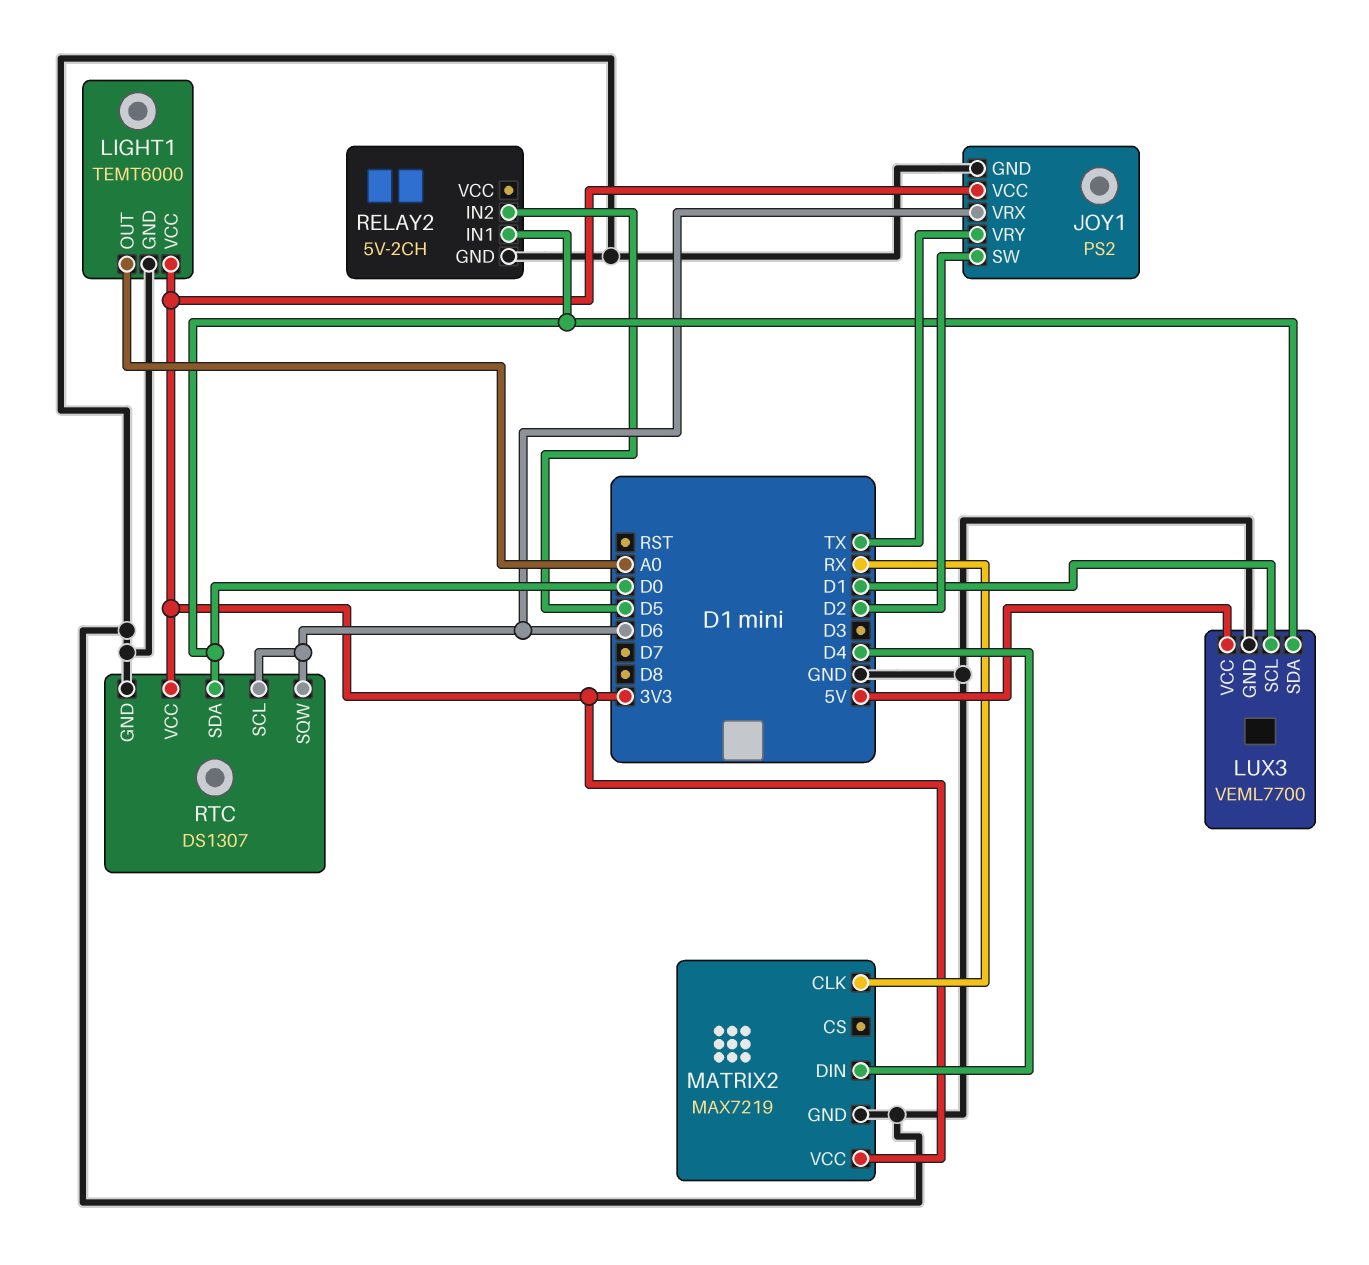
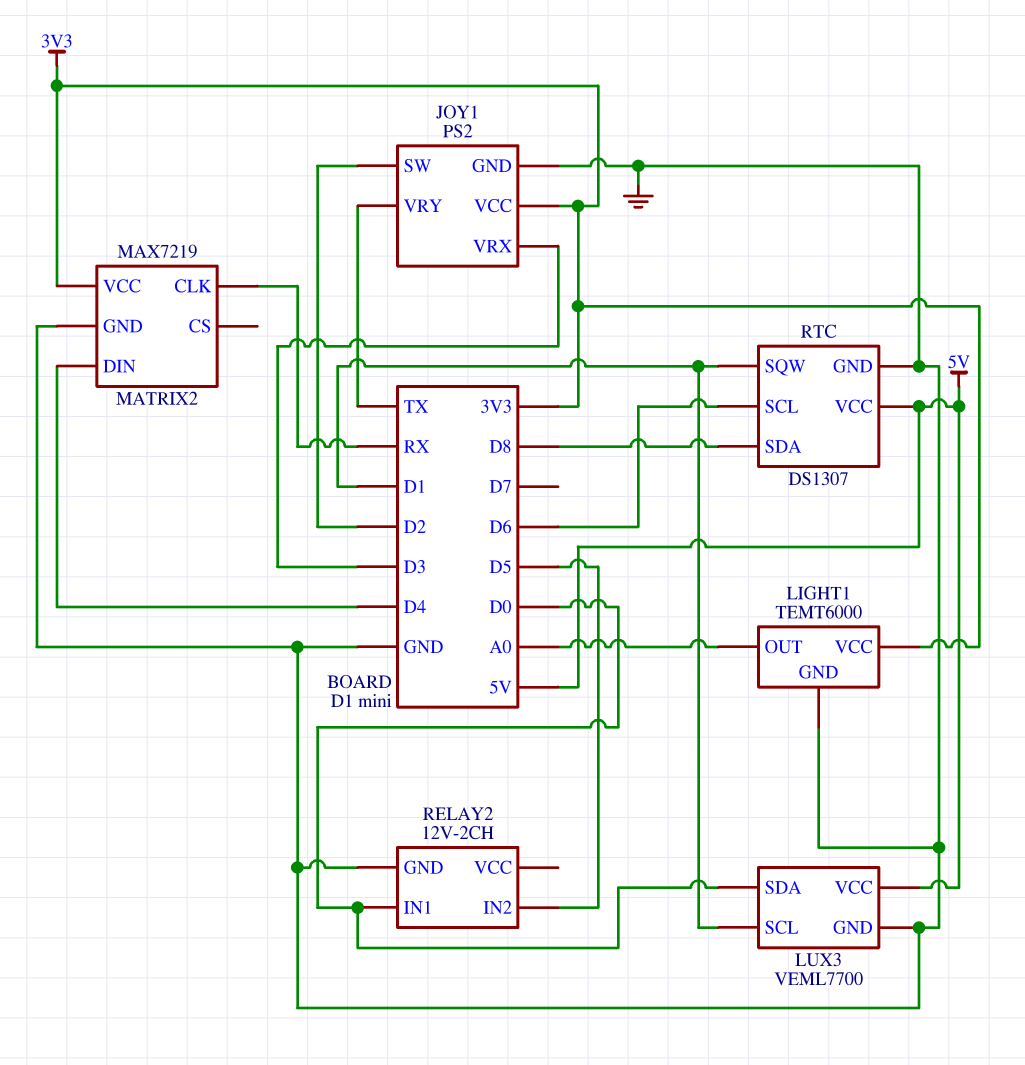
JOY1 pin VRX: D6 -> D3
RELAY2: 5V-2CH -> 12V-2CH
RTC pin SDA: D0 -> D8
RTC pin SQW: D6 -> D1
RTC pin VCC: 3V3 -> 5V

